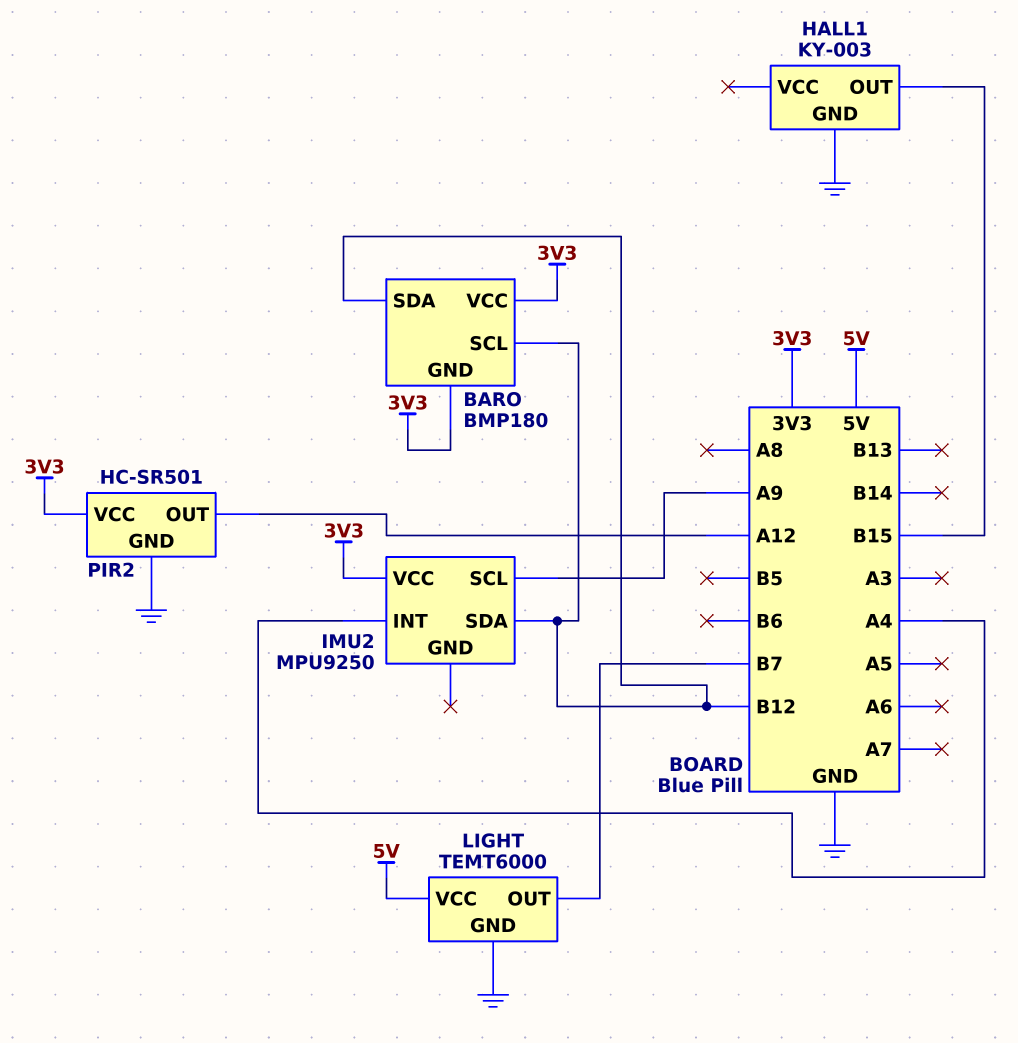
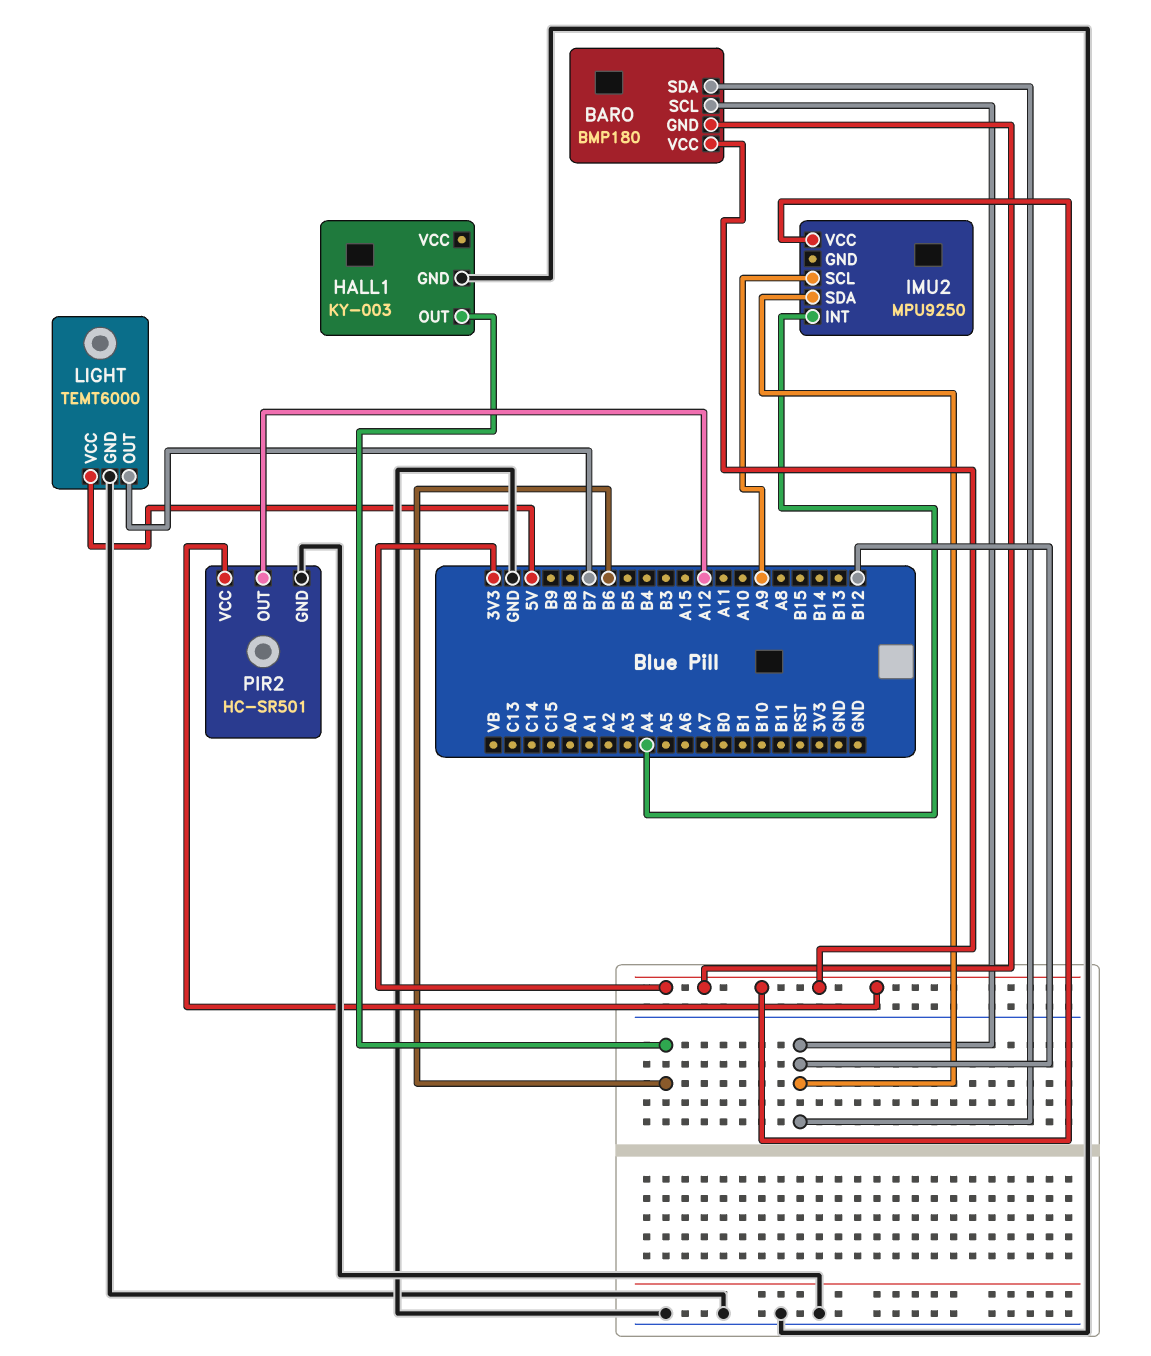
HALL1 pin OUT: B15 -> B6

